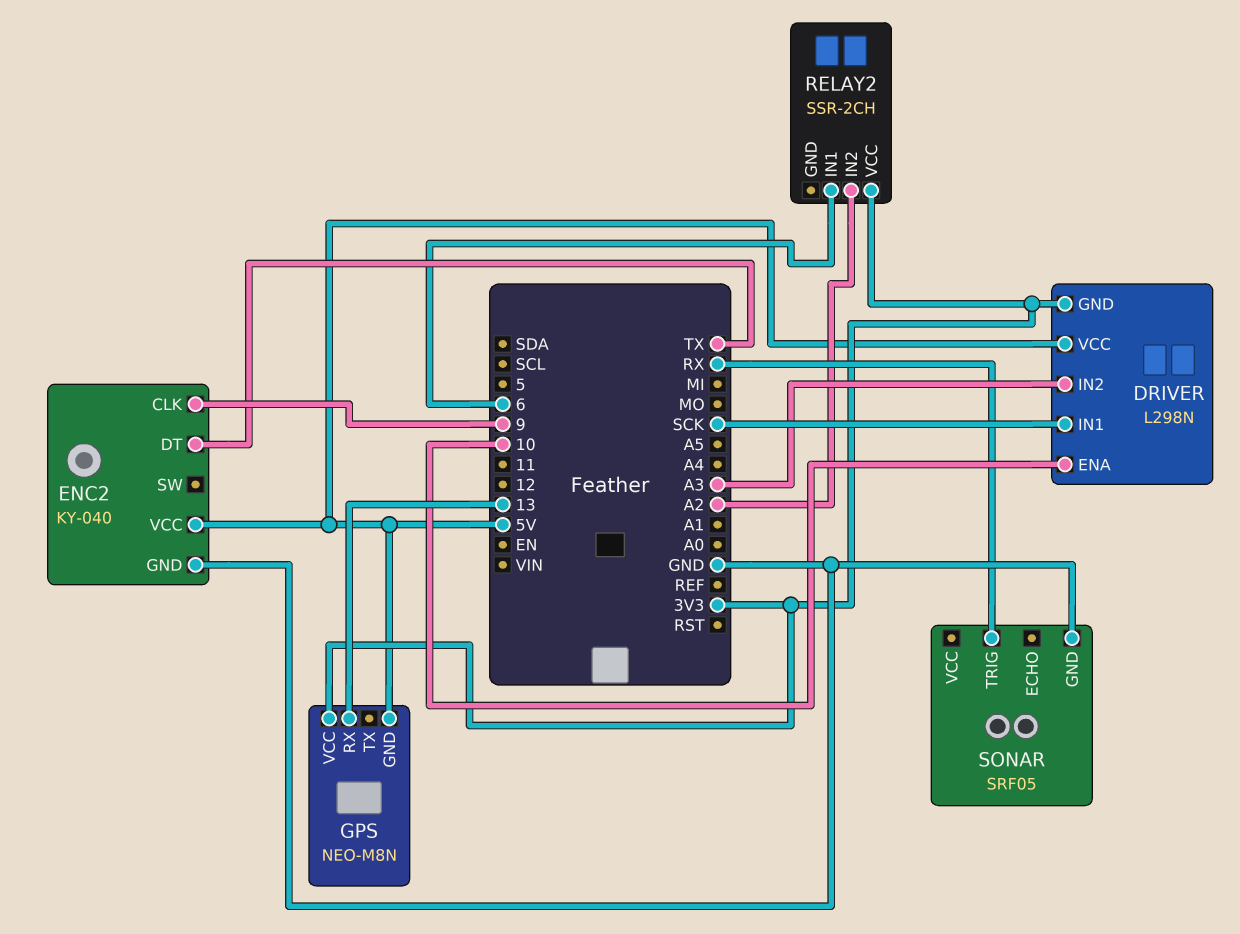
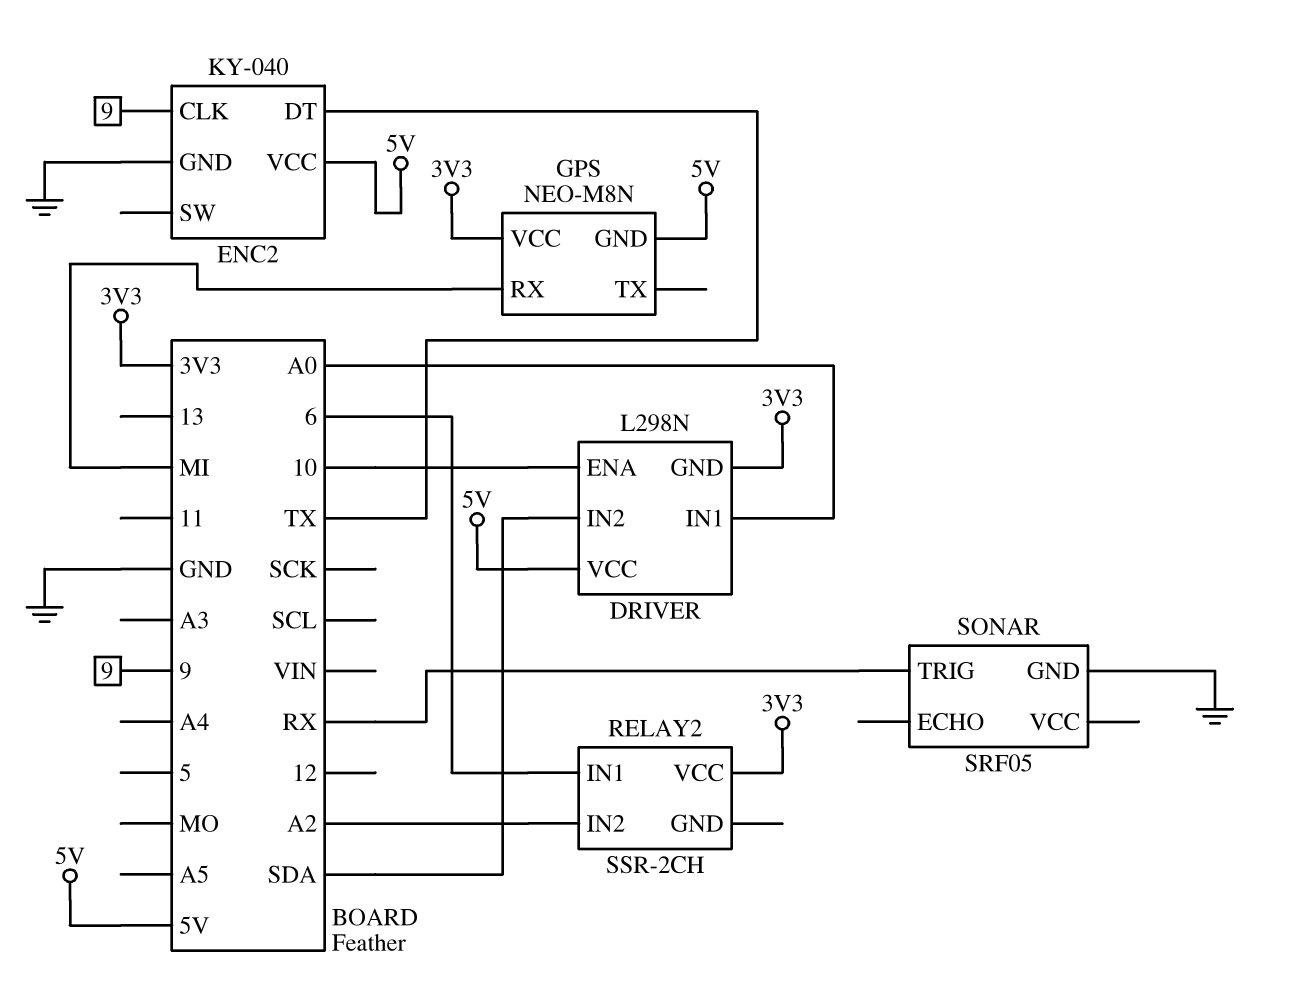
DRIVER pin IN1: SCK -> A0
DRIVER pin IN2: A3 -> SDA
GPS pin RX: 13 -> MI

